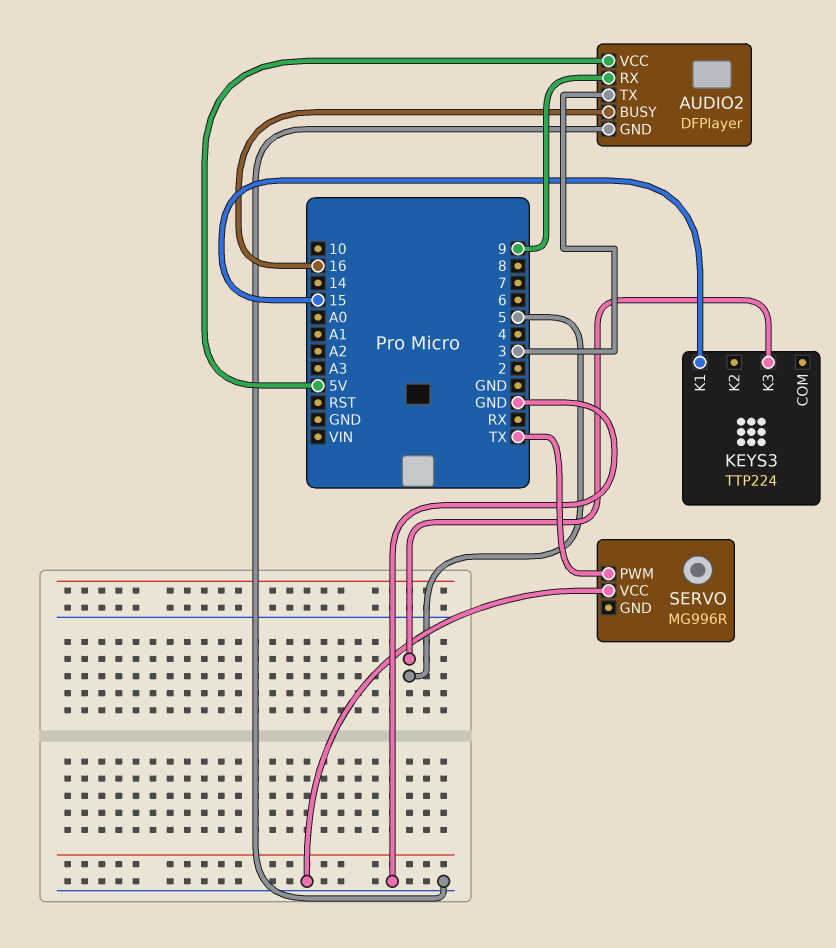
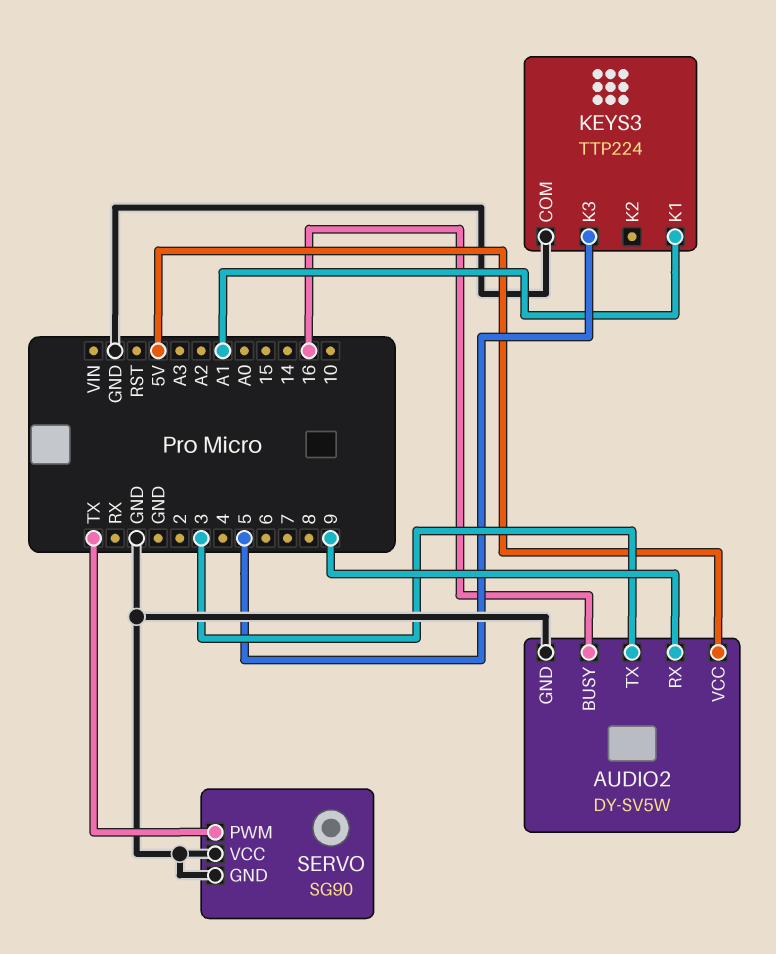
AUDIO2: DFPlayer -> DY-SV5W
KEYS3 pin COM: none -> GND
KEYS3 pin K1: 15 -> A1
SERVO: MG996R -> SG90
SERVO pin GND: none -> GND

